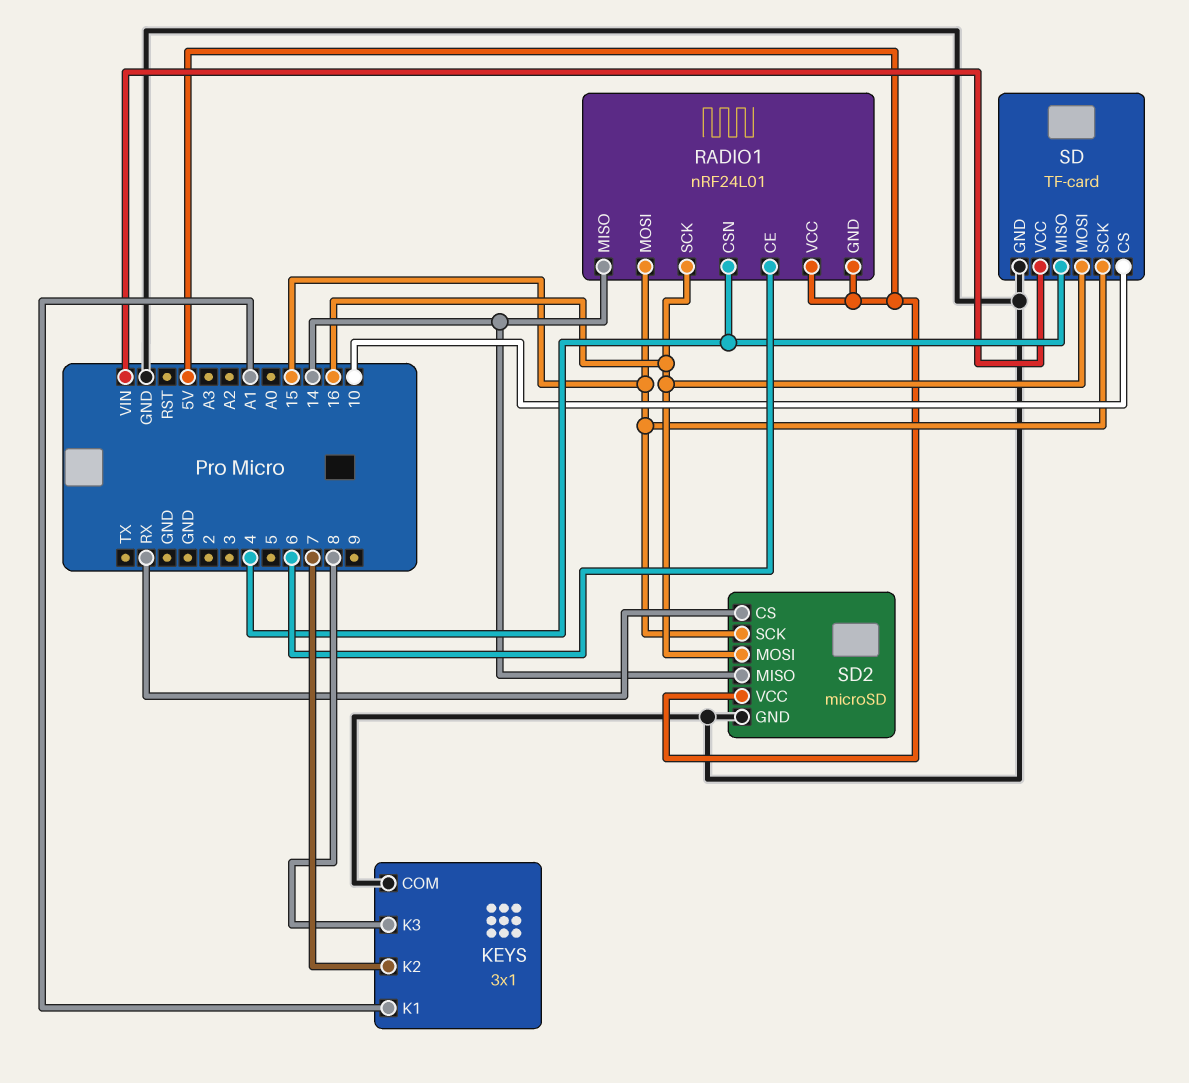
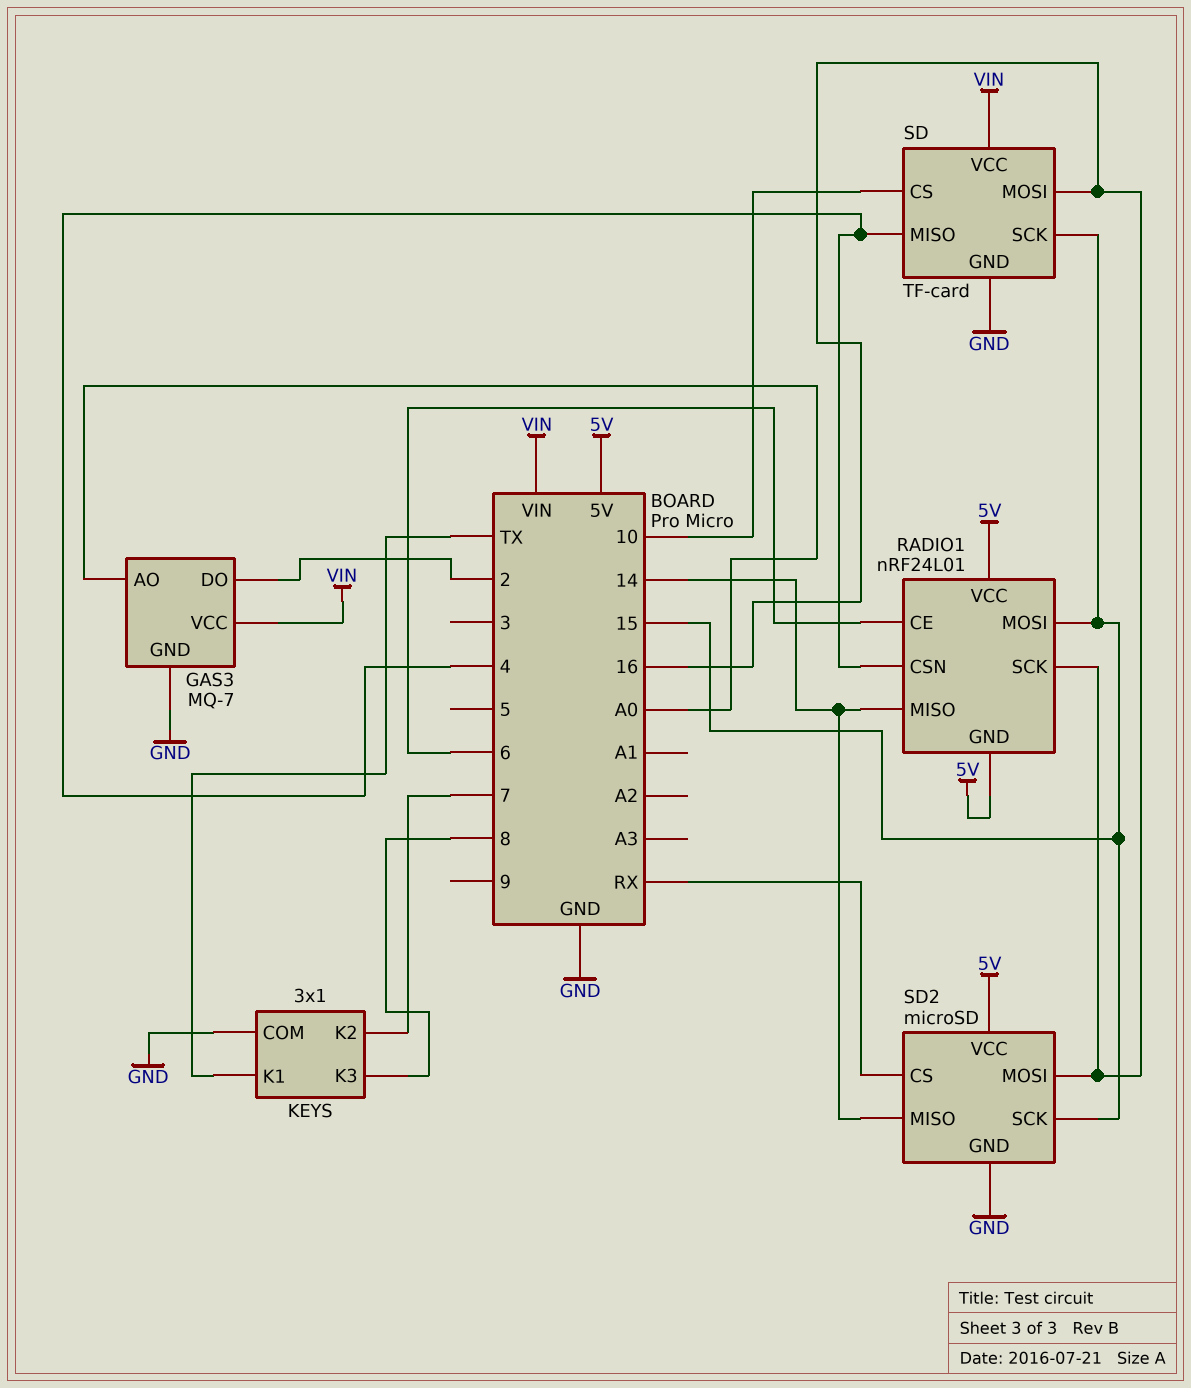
GAS3: none -> MQ-7
GAS3 pin AO: none -> A0
GAS3 pin DO: none -> 2
GAS3 pin GND: none -> GND
GAS3 pin VCC: none -> VIN
KEYS pin K1: A1 -> TX

